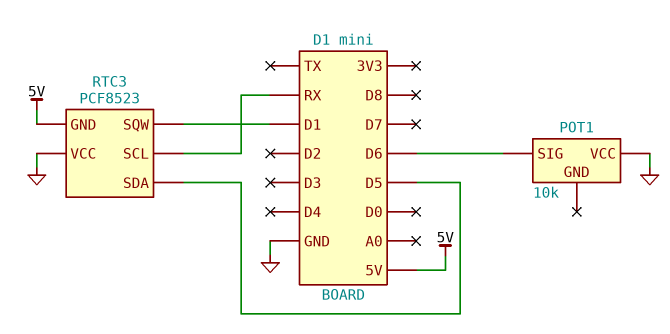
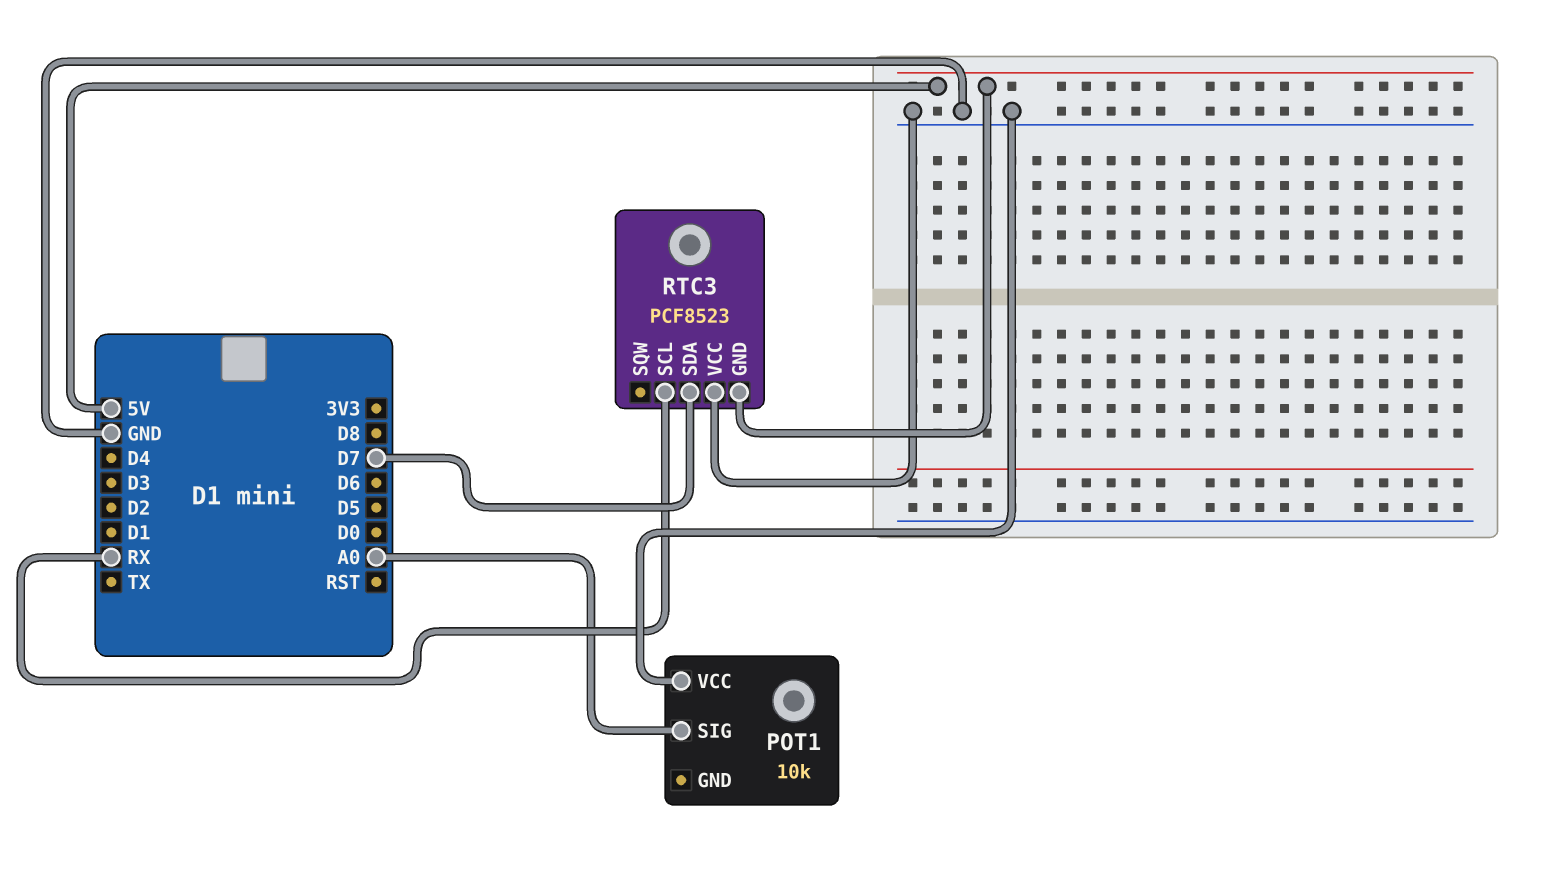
POT1 pin SIG: D6 -> A0
RTC3 pin SDA: D5 -> D7
RTC3 pin SQW: D1 -> none

